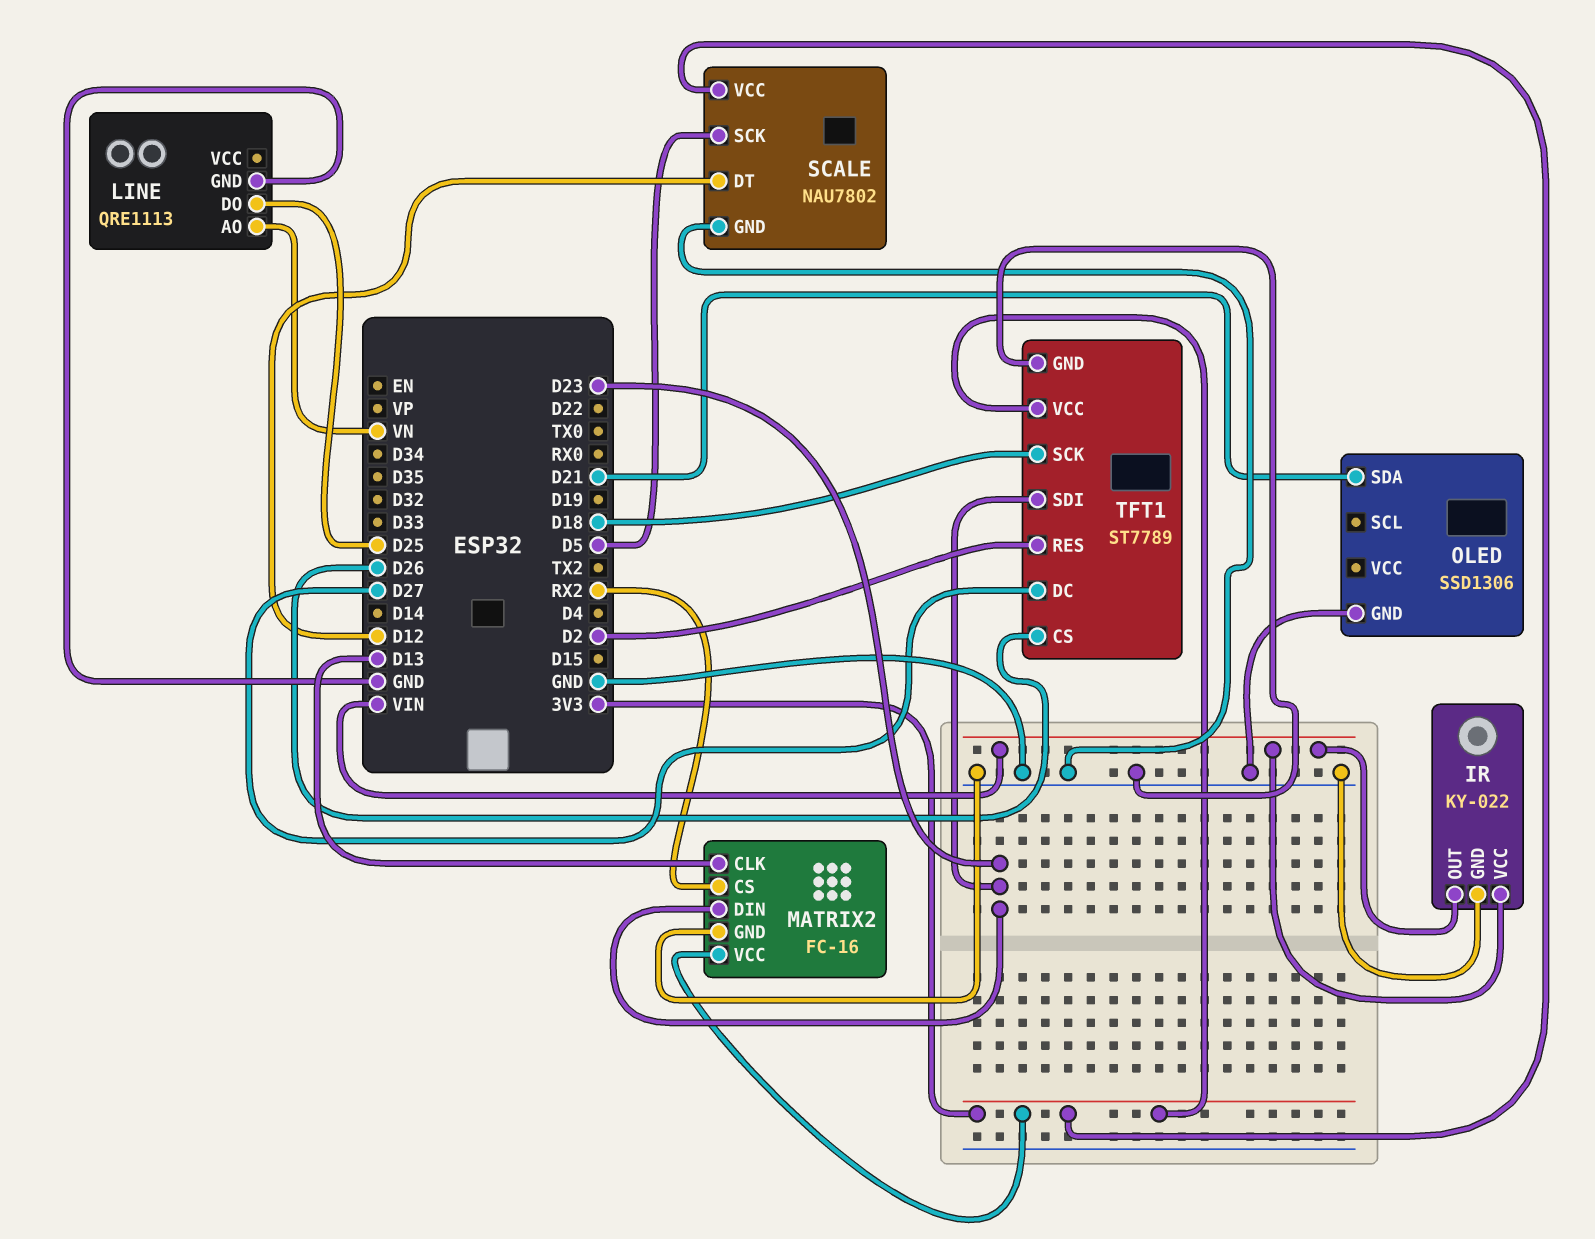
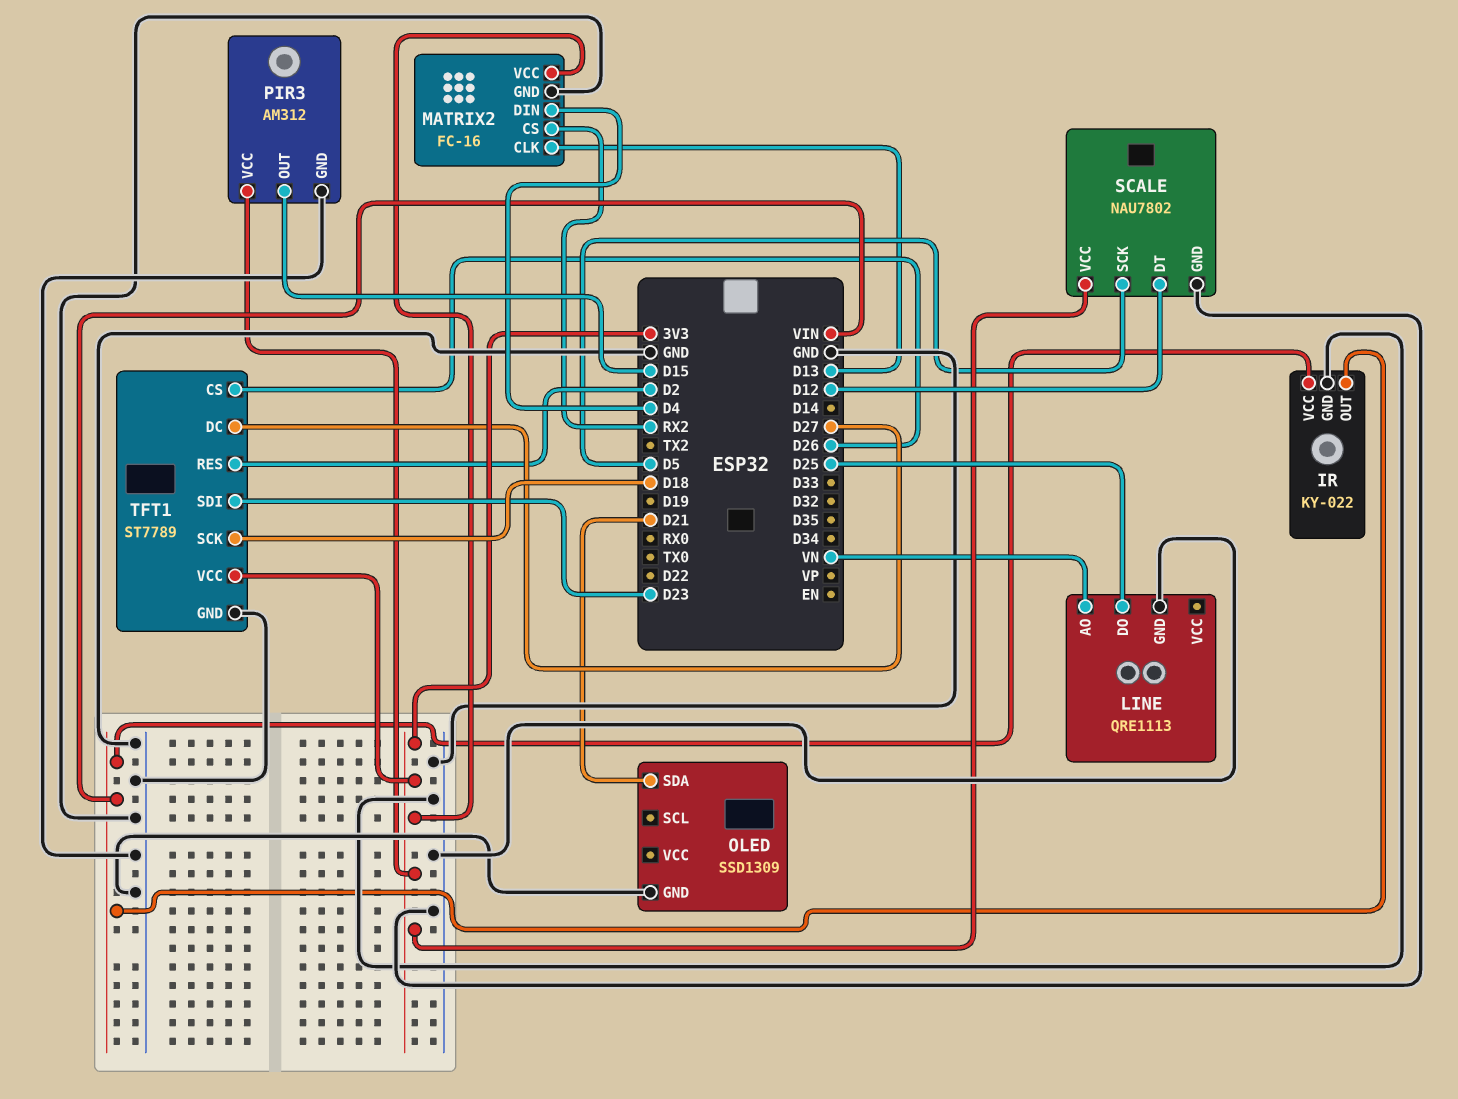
MATRIX2 pin DIN: D23 -> D4
OLED: SSD1306 -> SSD1309
PIR3: none -> AM312
PIR3 pin GND: none -> GND
PIR3 pin OUT: none -> D15
PIR3 pin VCC: none -> 3V3

